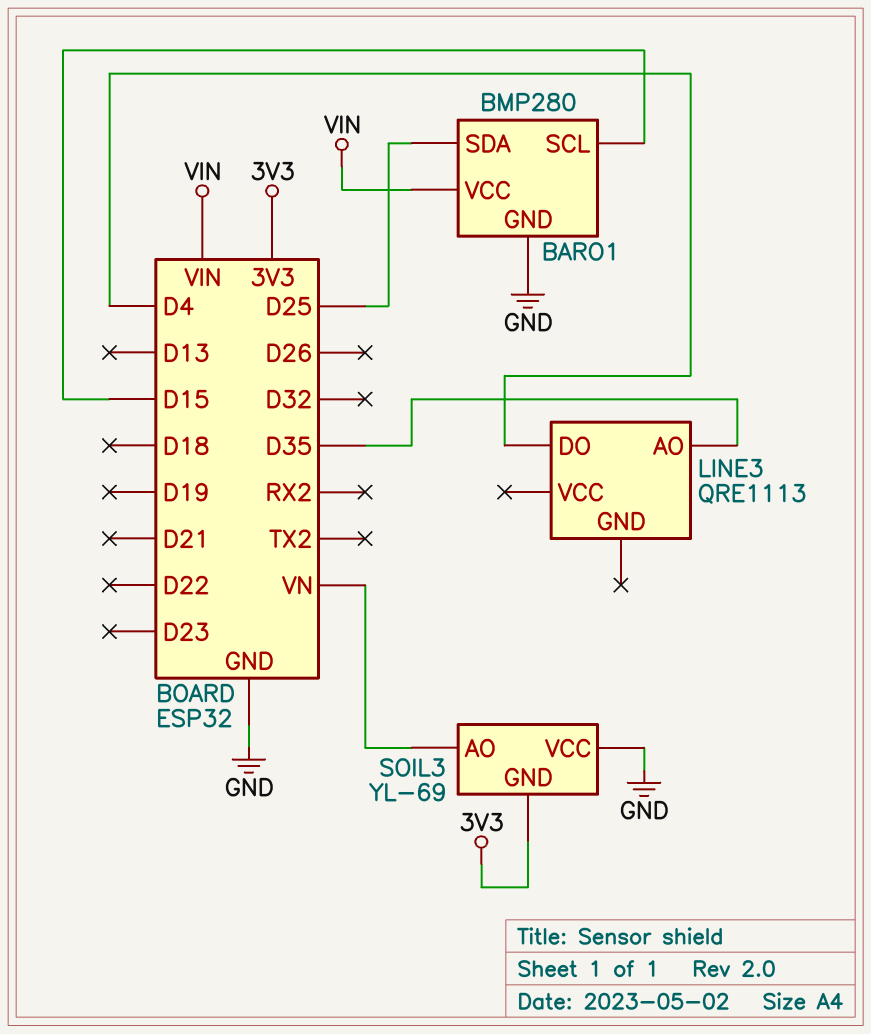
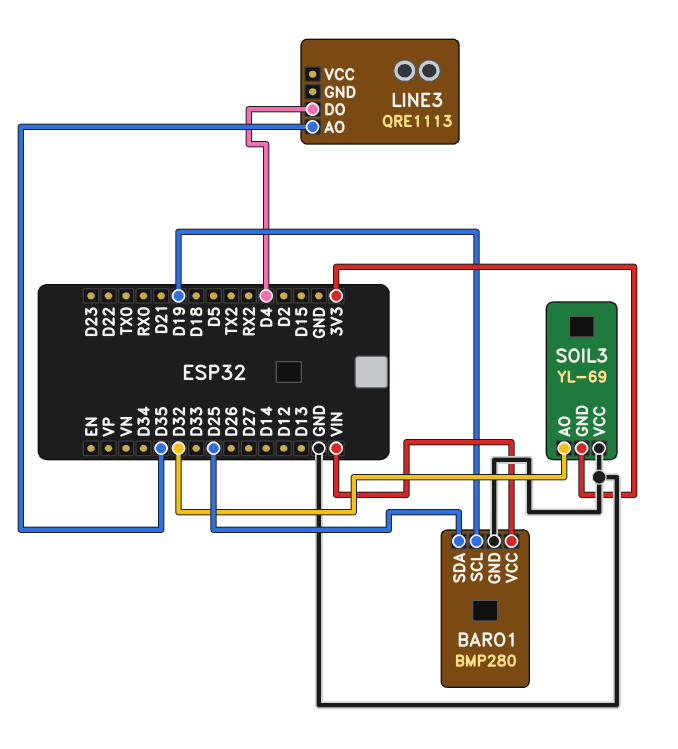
BARO1 pin SCL: D15 -> D19
SOIL3 pin AO: VN -> D32

